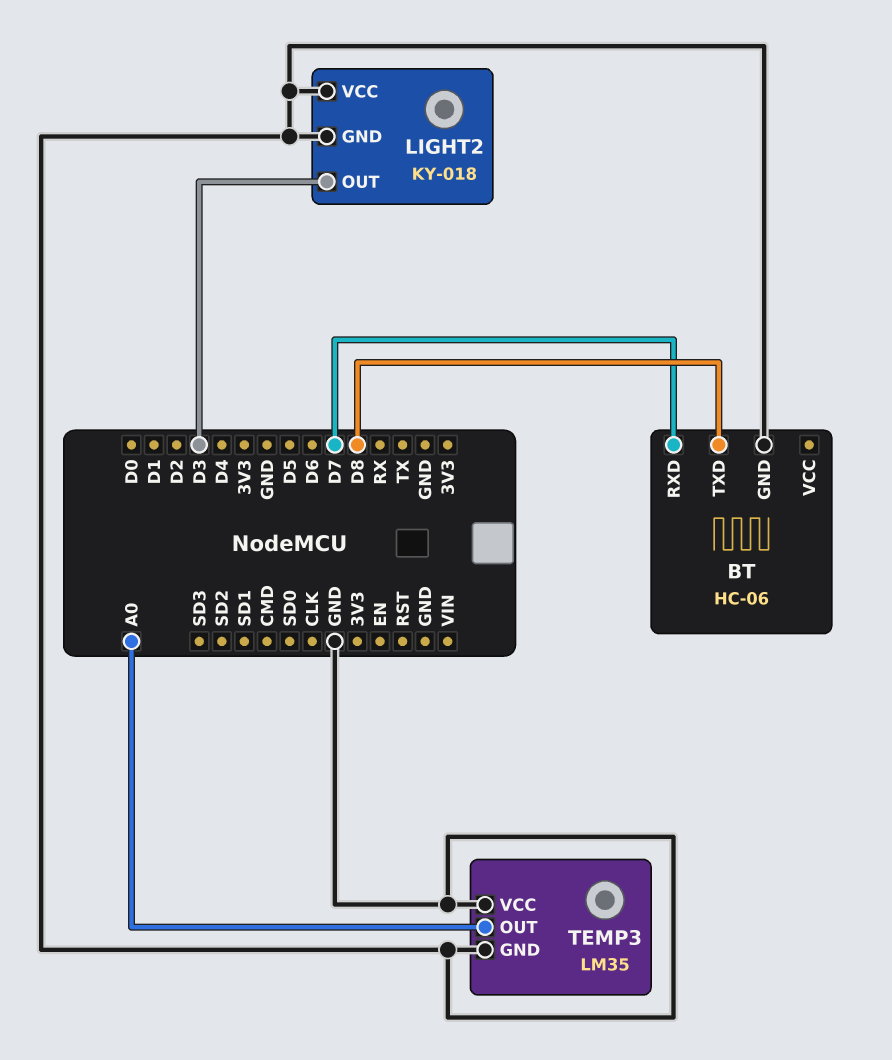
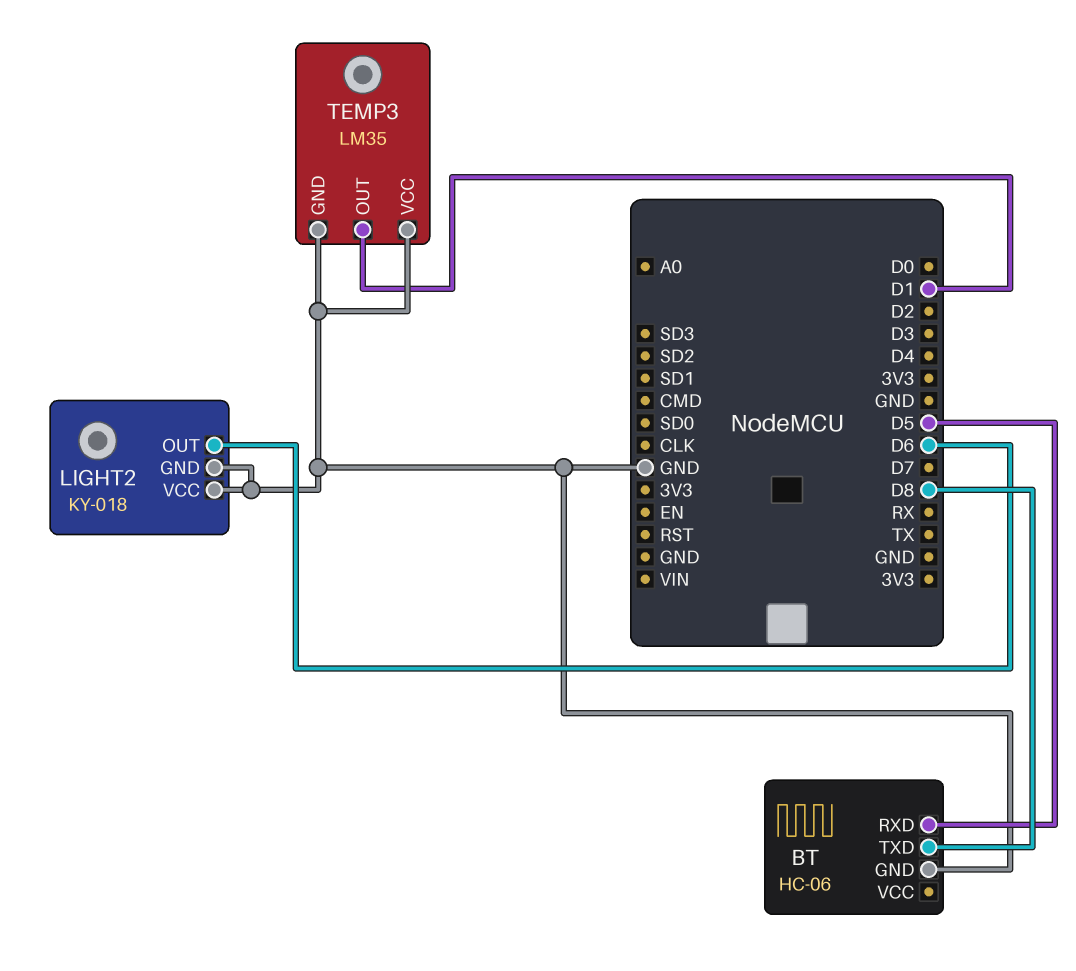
BT pin RXD: D7 -> D5
LIGHT2 pin OUT: D3 -> D6
TEMP3 pin OUT: A0 -> D1

